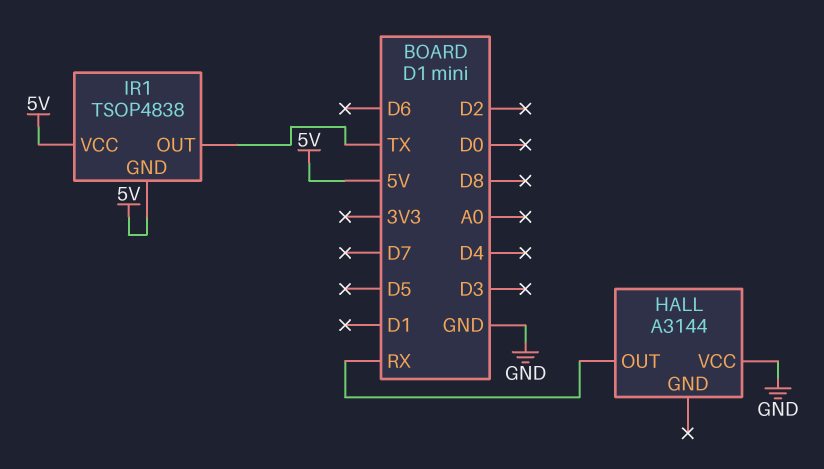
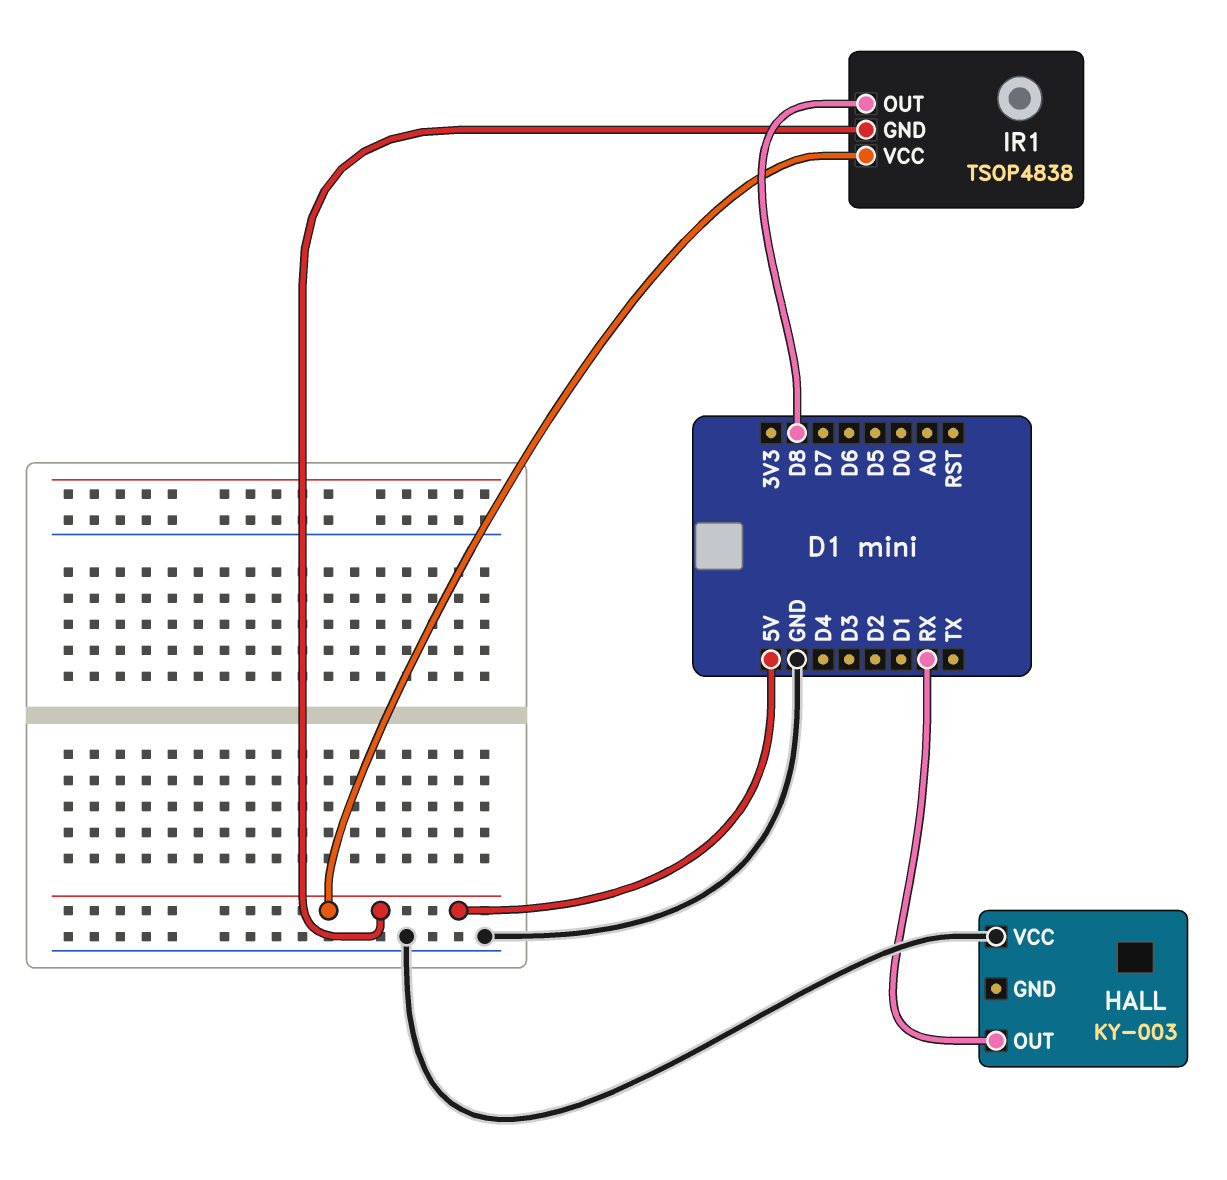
HALL: A3144 -> KY-003
IR1 pin OUT: TX -> D8

